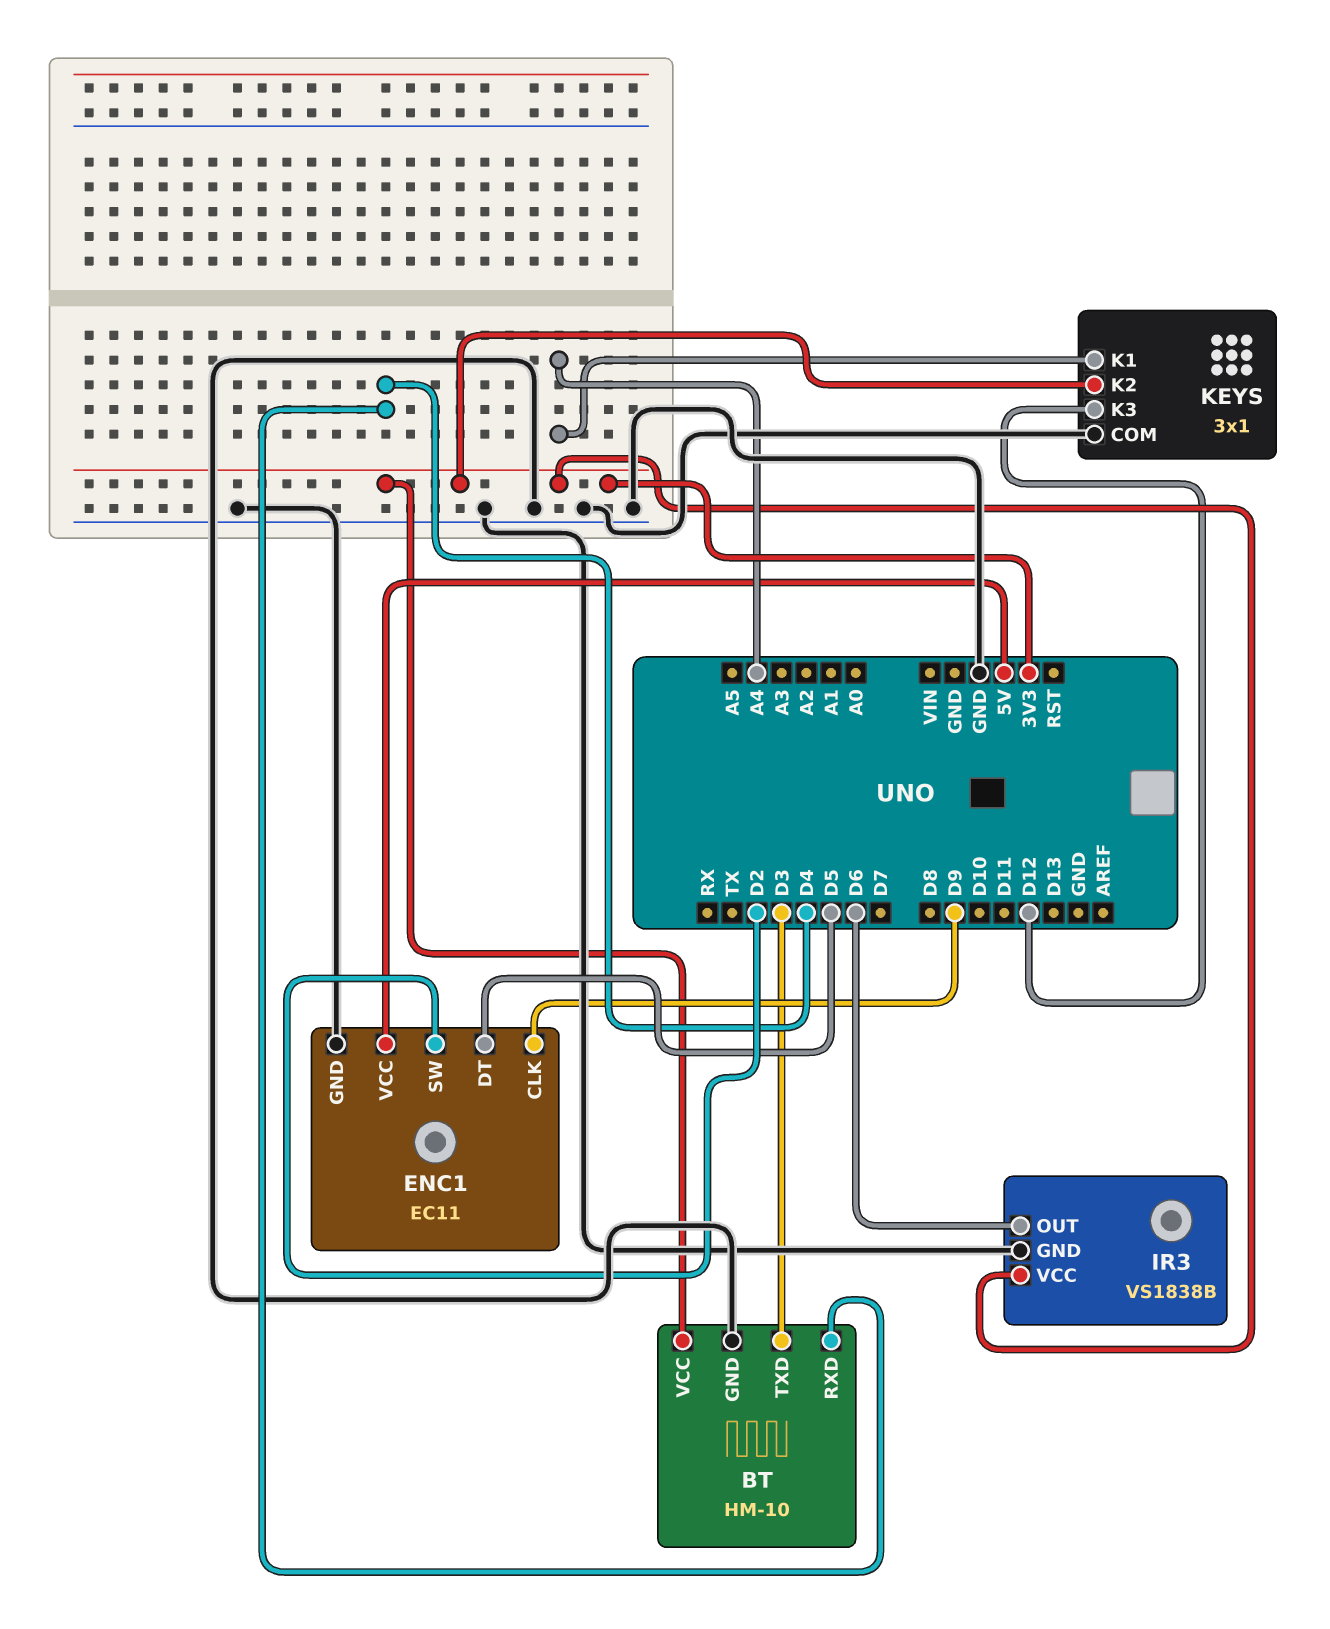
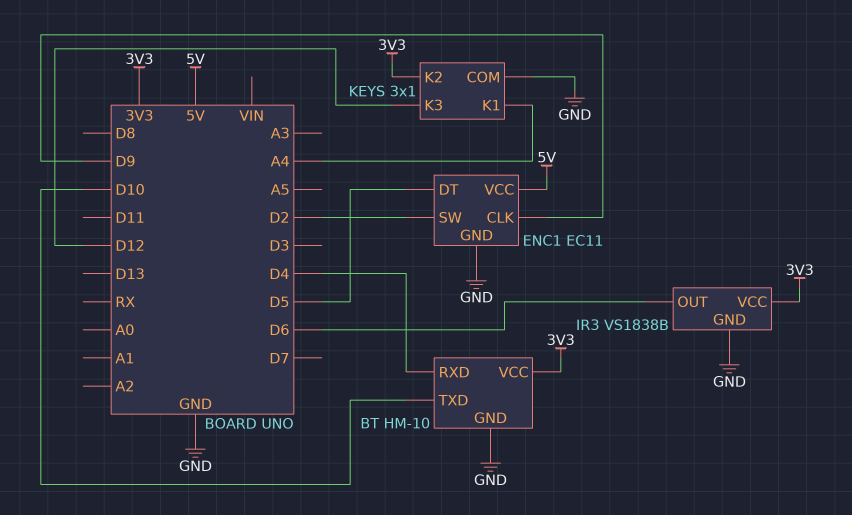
BT pin TXD: D3 -> D10

